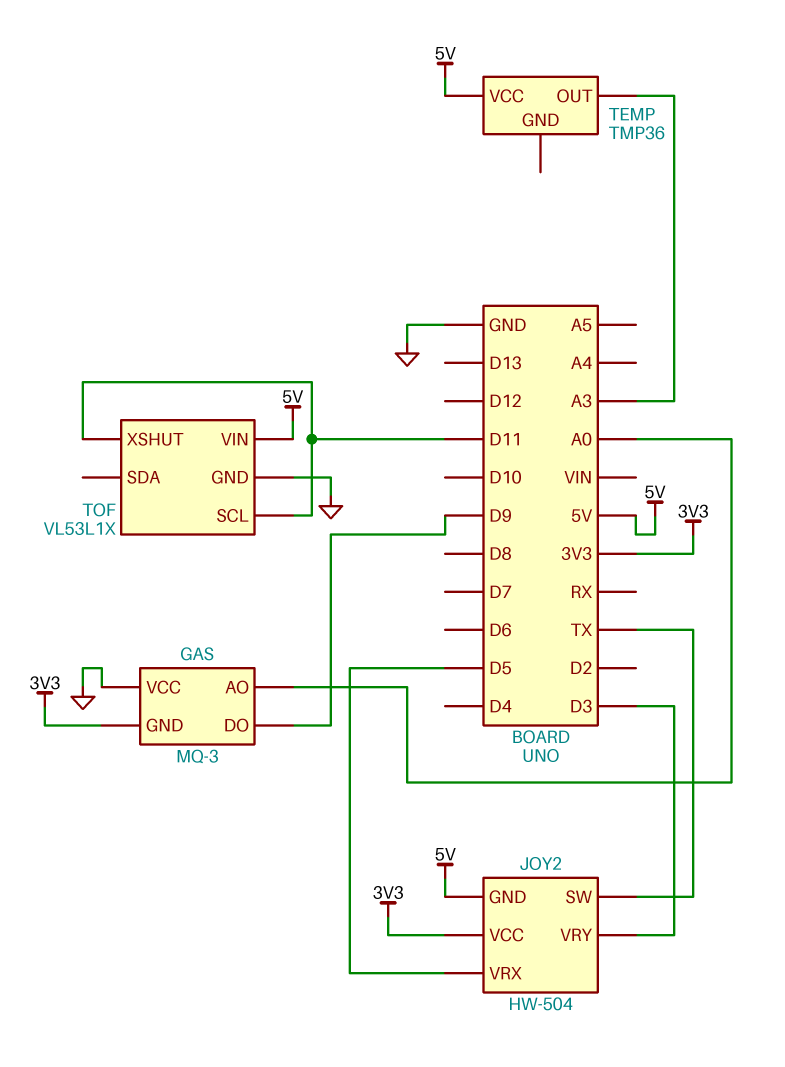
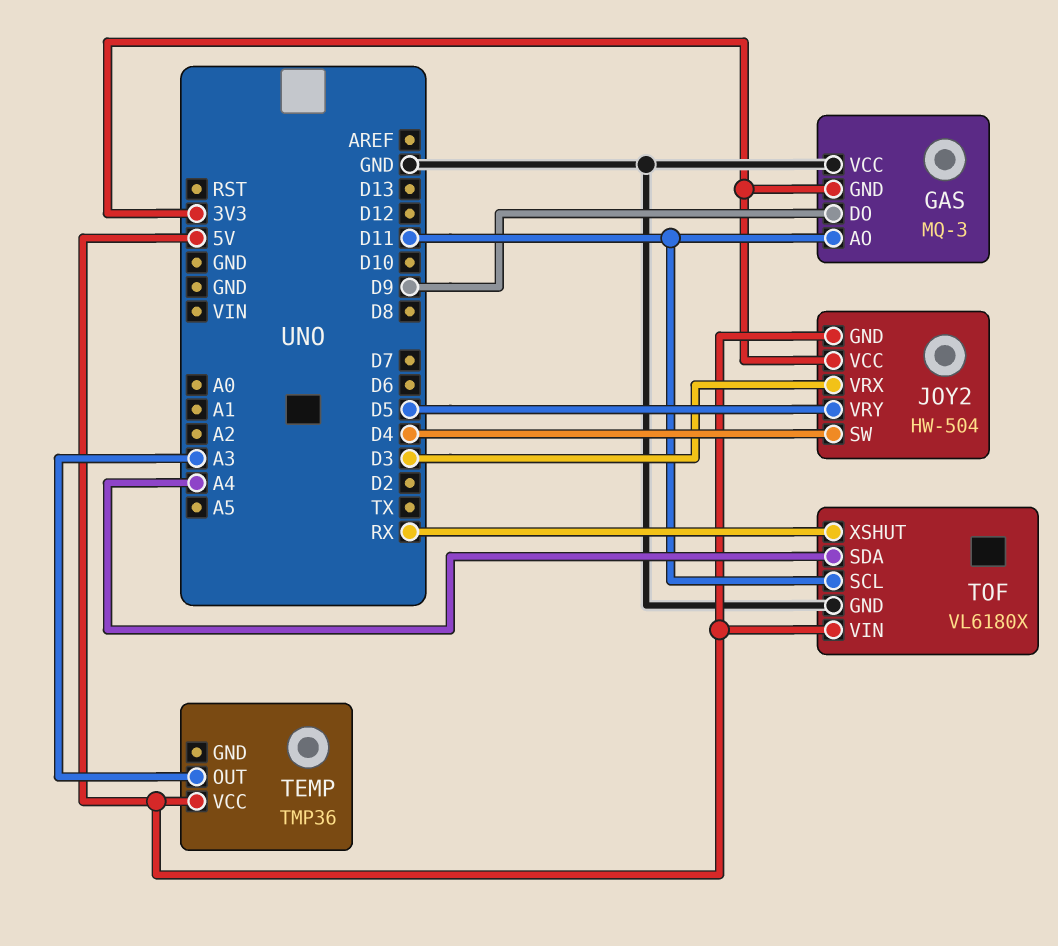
GAS pin AO: A0 -> D11
JOY2 pin SW: TX -> D4
JOY2 pin VRX: D5 -> D3
JOY2 pin VRY: D3 -> D5
TOF: VL53L1X -> VL6180X
TOF pin SDA: none -> A4
TOF pin XSHUT: D11 -> RX

